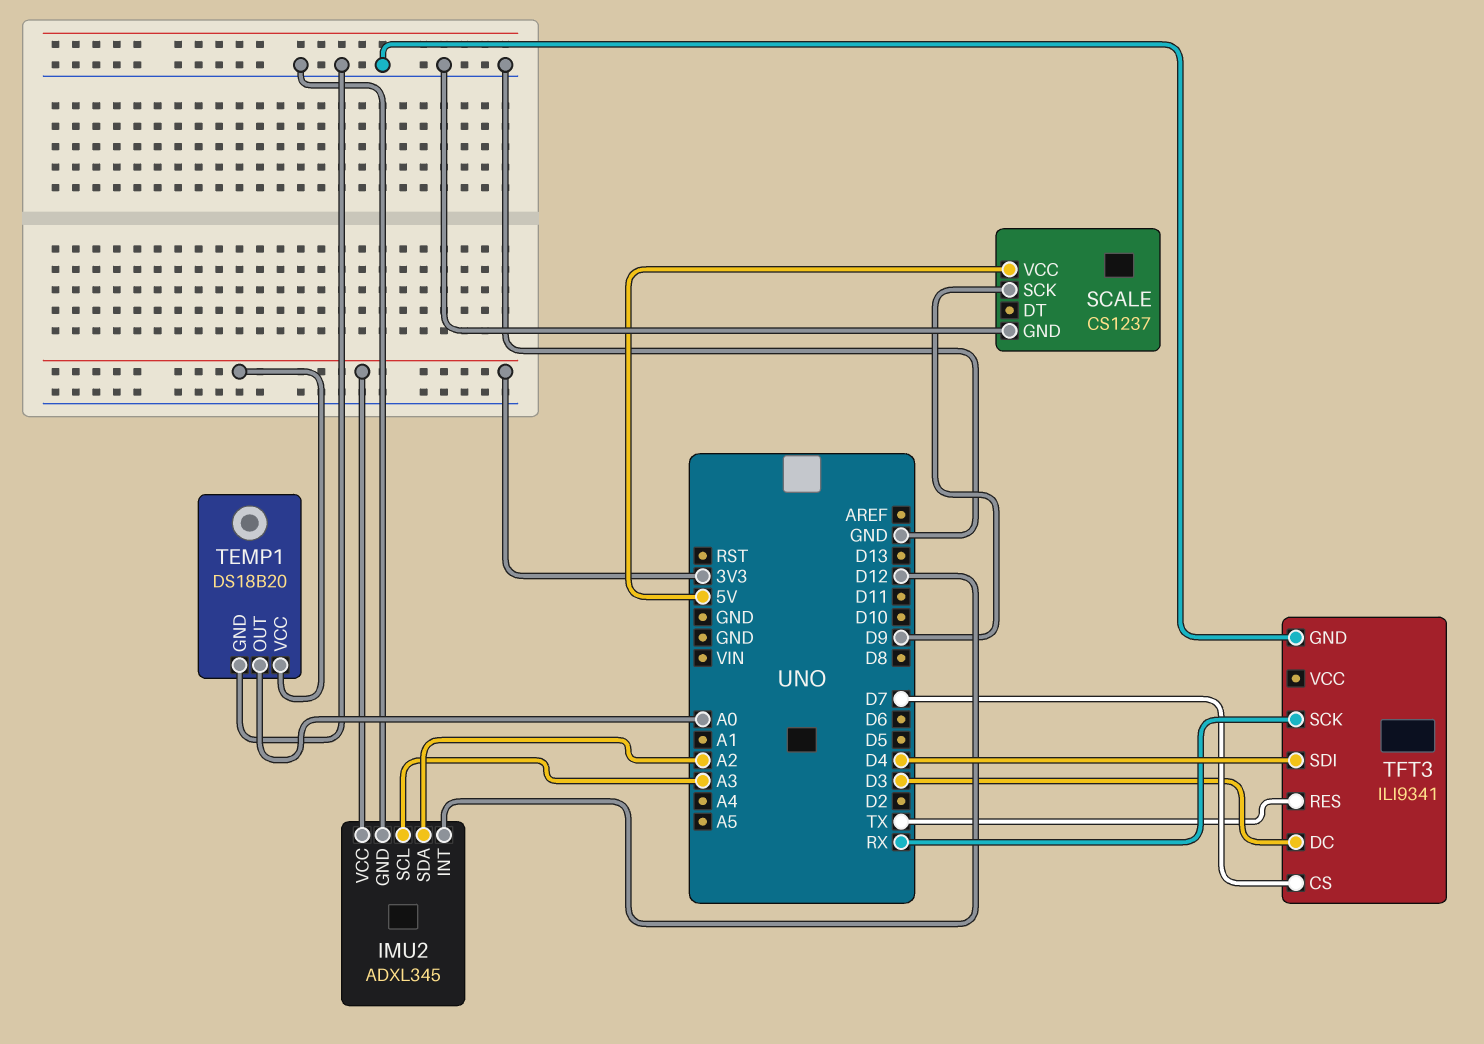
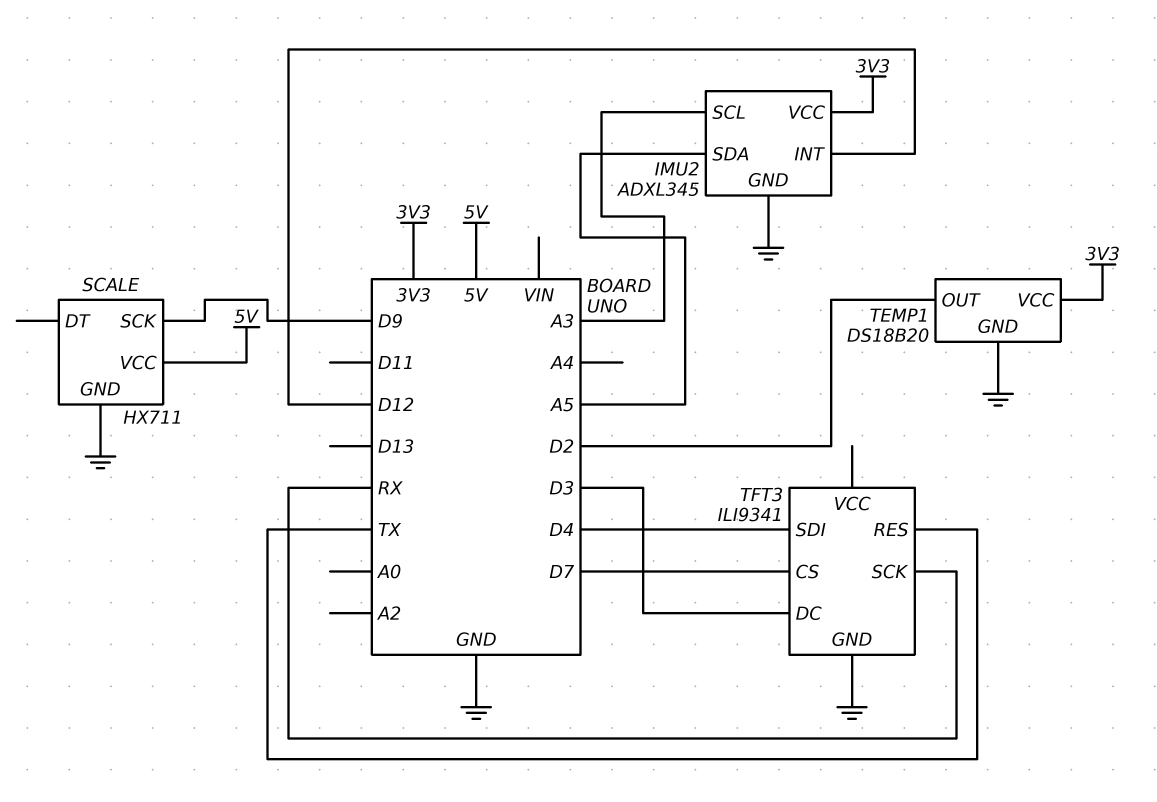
IMU2 pin SDA: A2 -> A5
SCALE: CS1237 -> HX711
TEMP1 pin OUT: A0 -> D2

